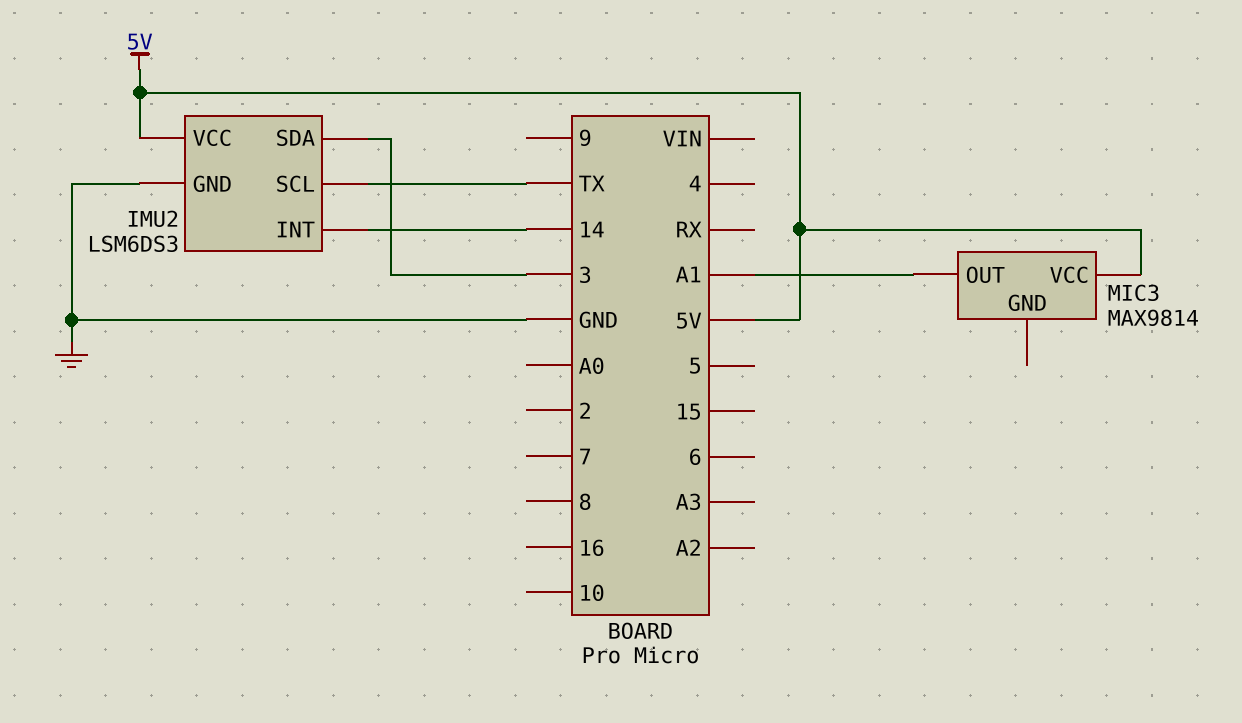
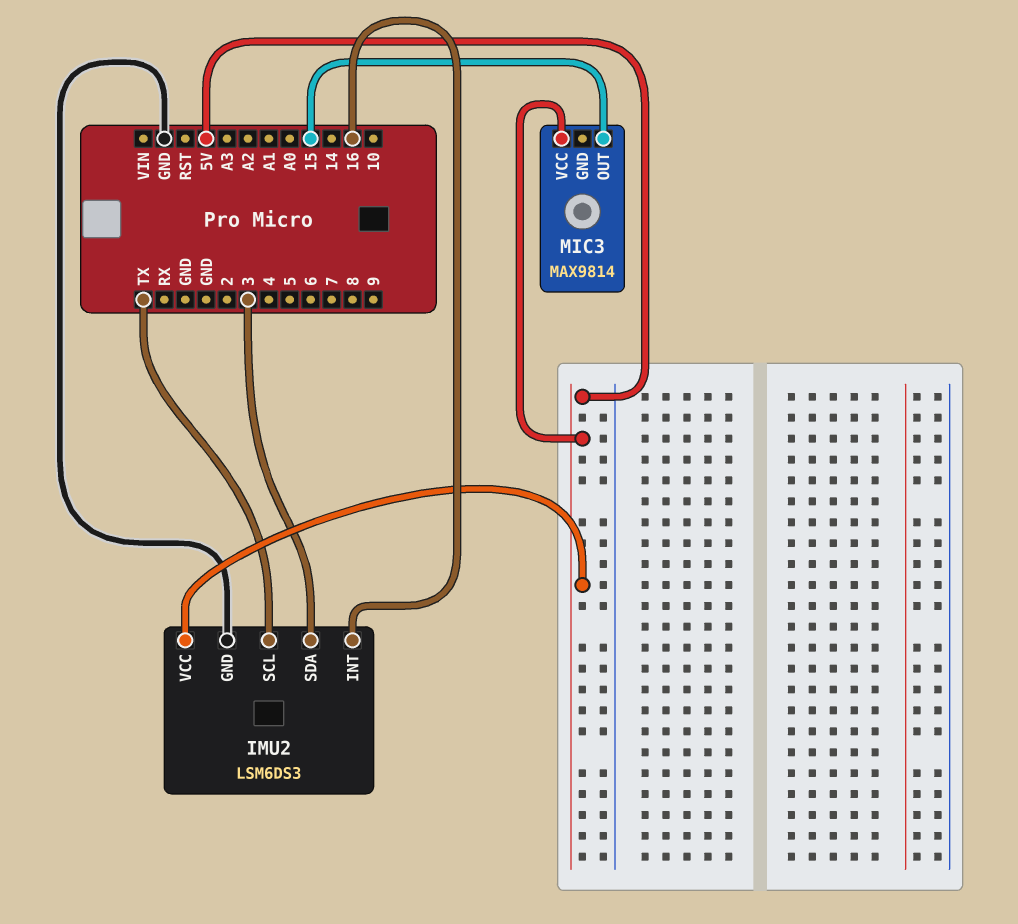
IMU2 pin INT: 14 -> 16
MIC3 pin OUT: A1 -> 15

